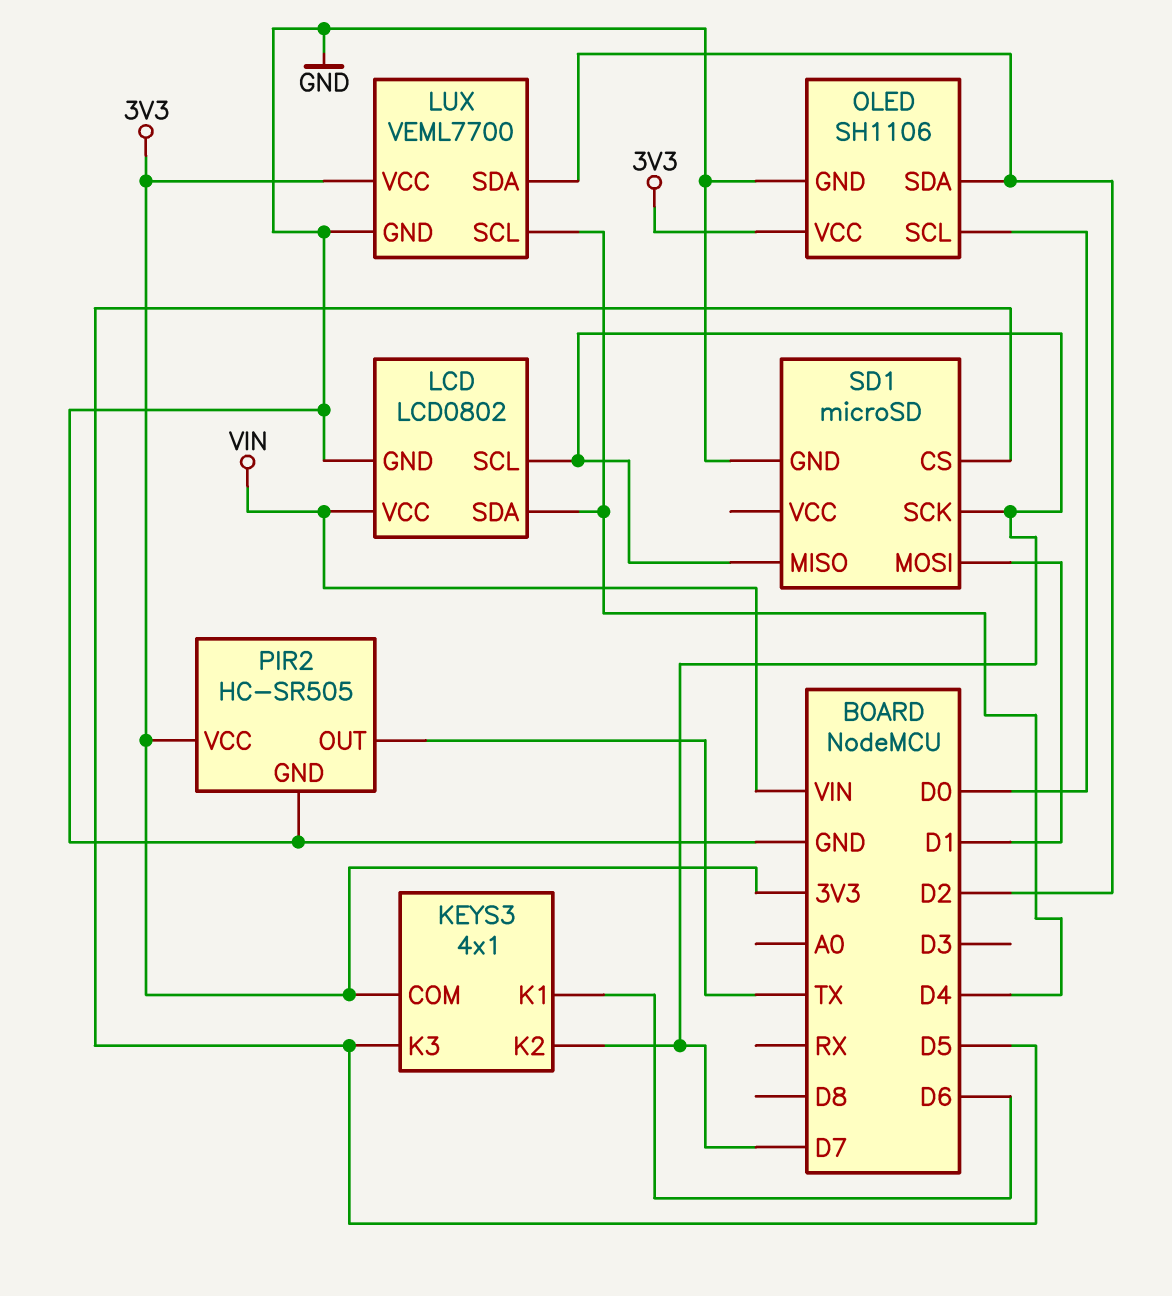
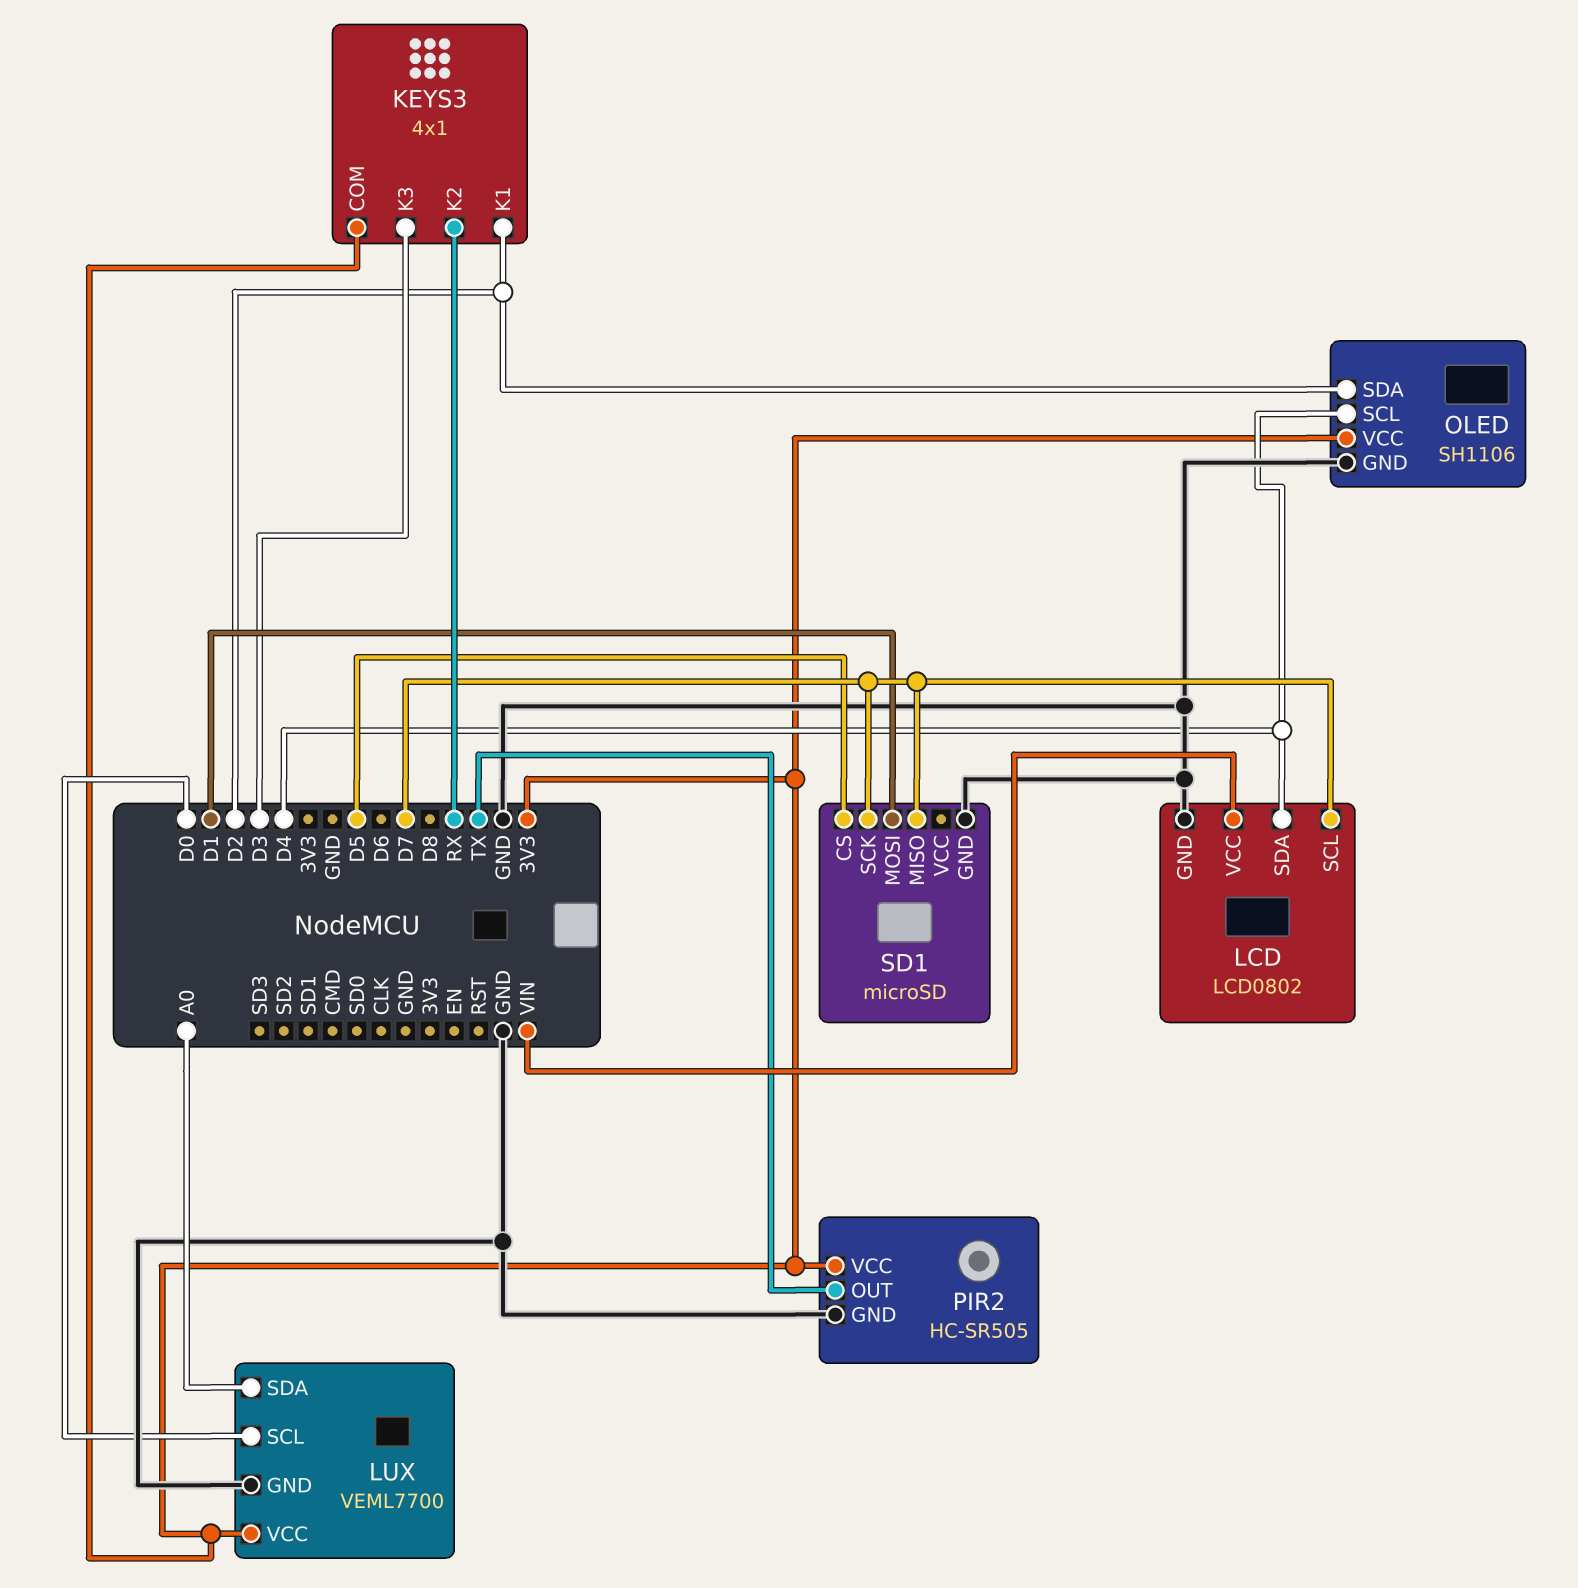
KEYS3 pin K1: D6 -> D2
KEYS3 pin K2: D7 -> RX
KEYS3 pin K3: D5 -> D3
LUX pin SCL: D4 -> D0
LUX pin SDA: D2 -> A0
OLED pin SCL: D0 -> D4

